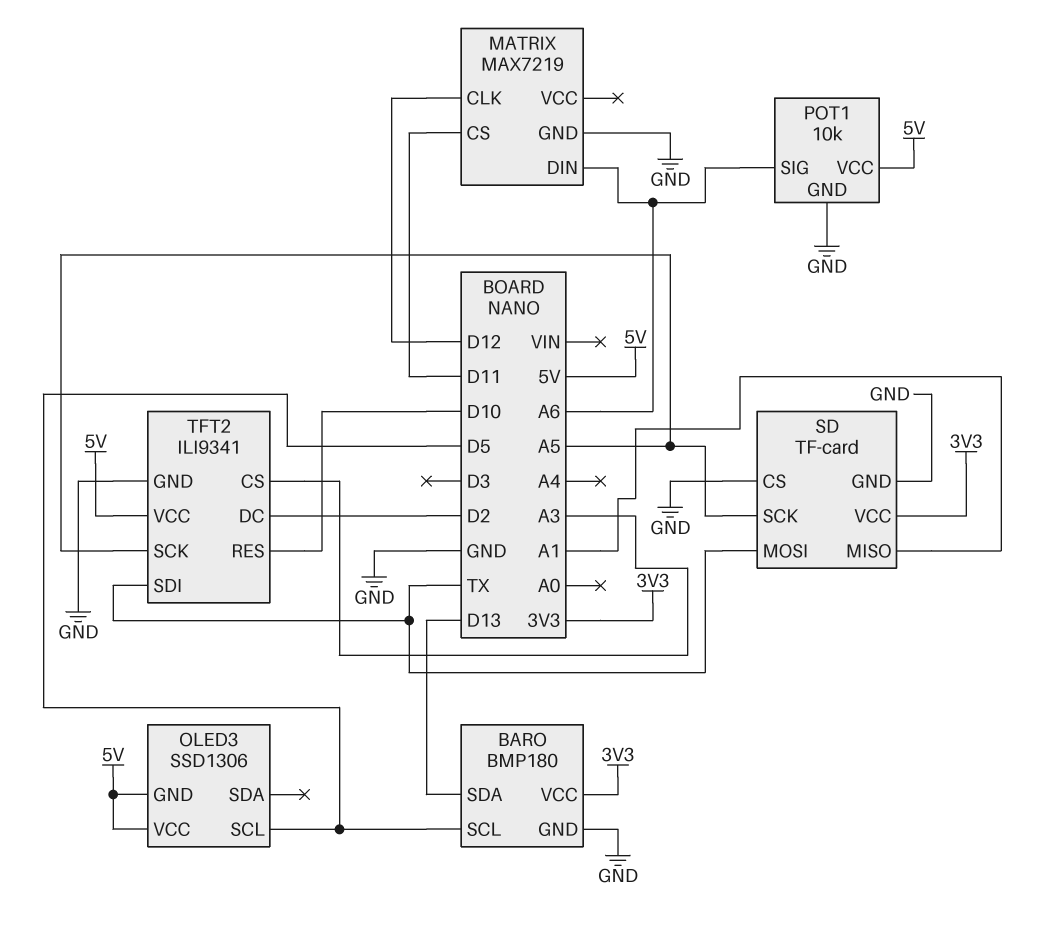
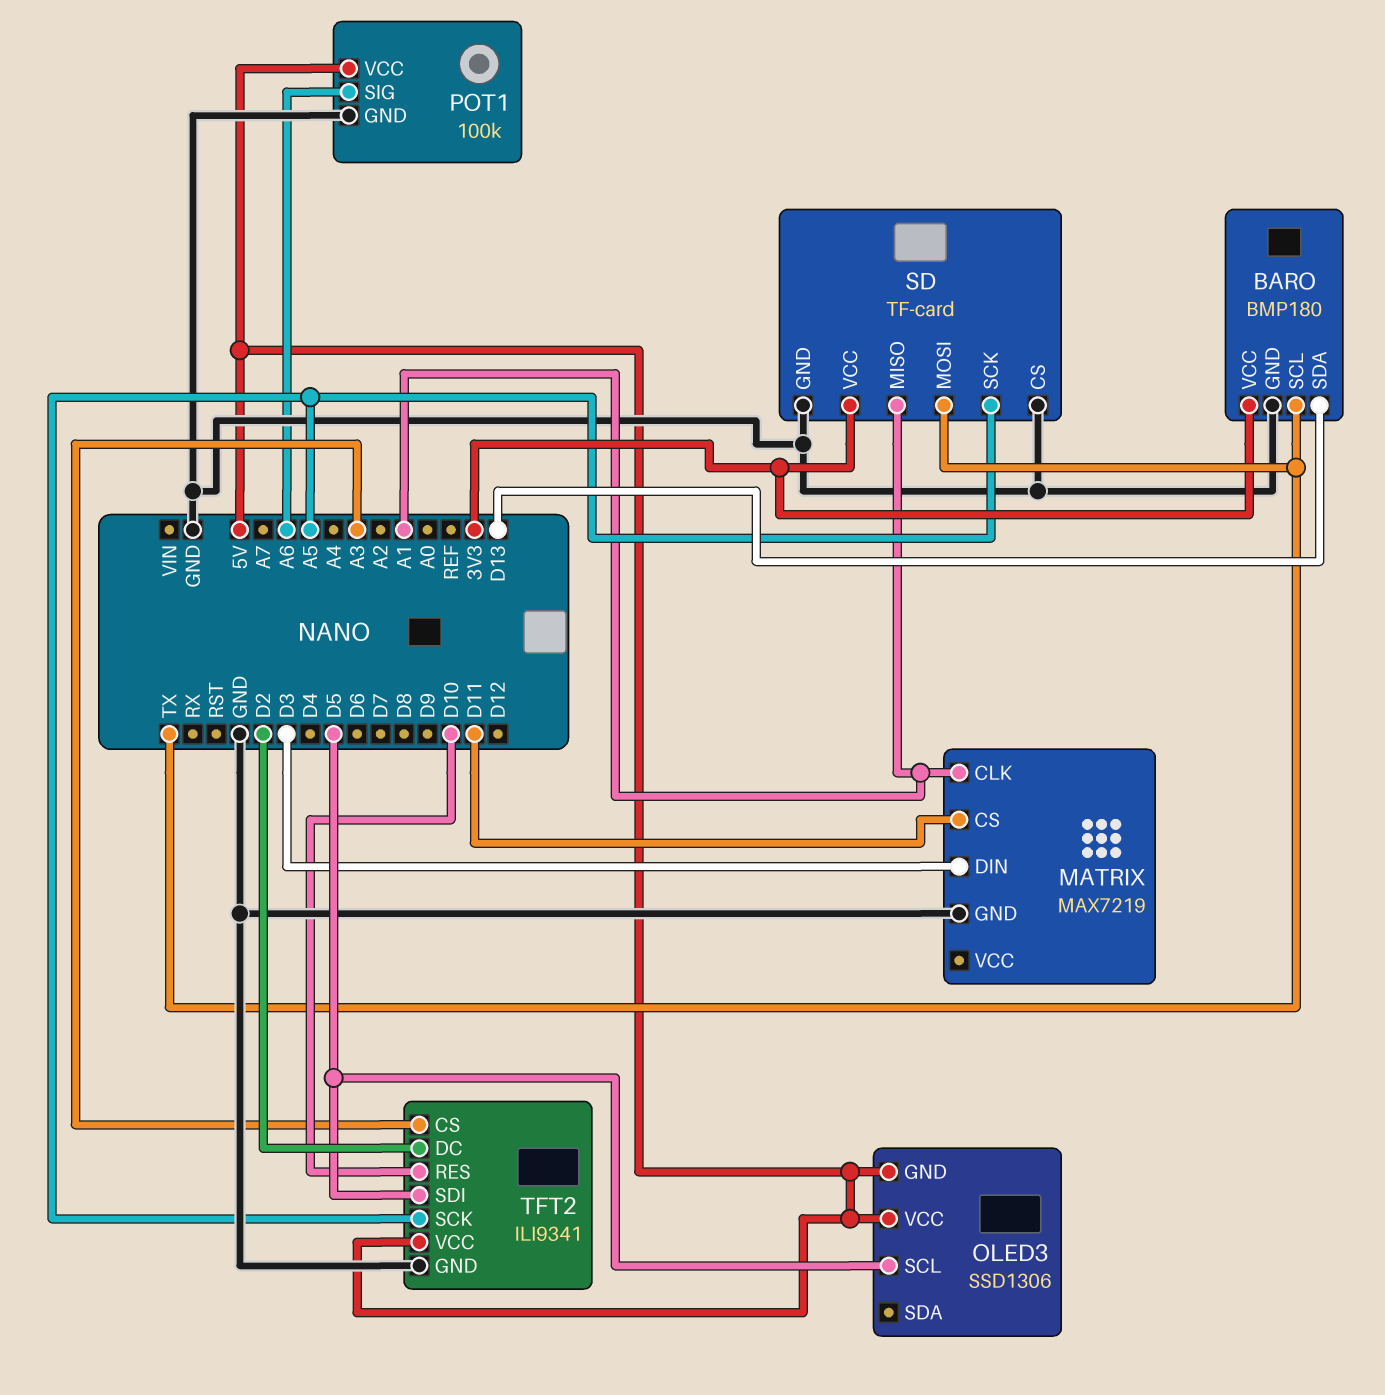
BARO pin SCL: D5 -> TX
MATRIX pin CLK: D12 -> A1
MATRIX pin DIN: A6 -> D3
POT1: 10k -> 100k
TFT2 pin SDI: TX -> D5

